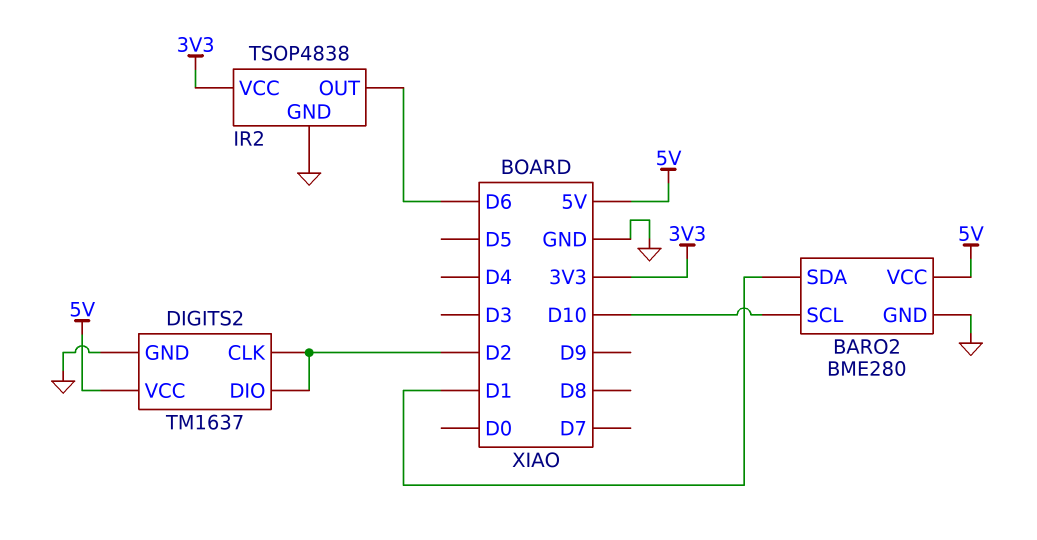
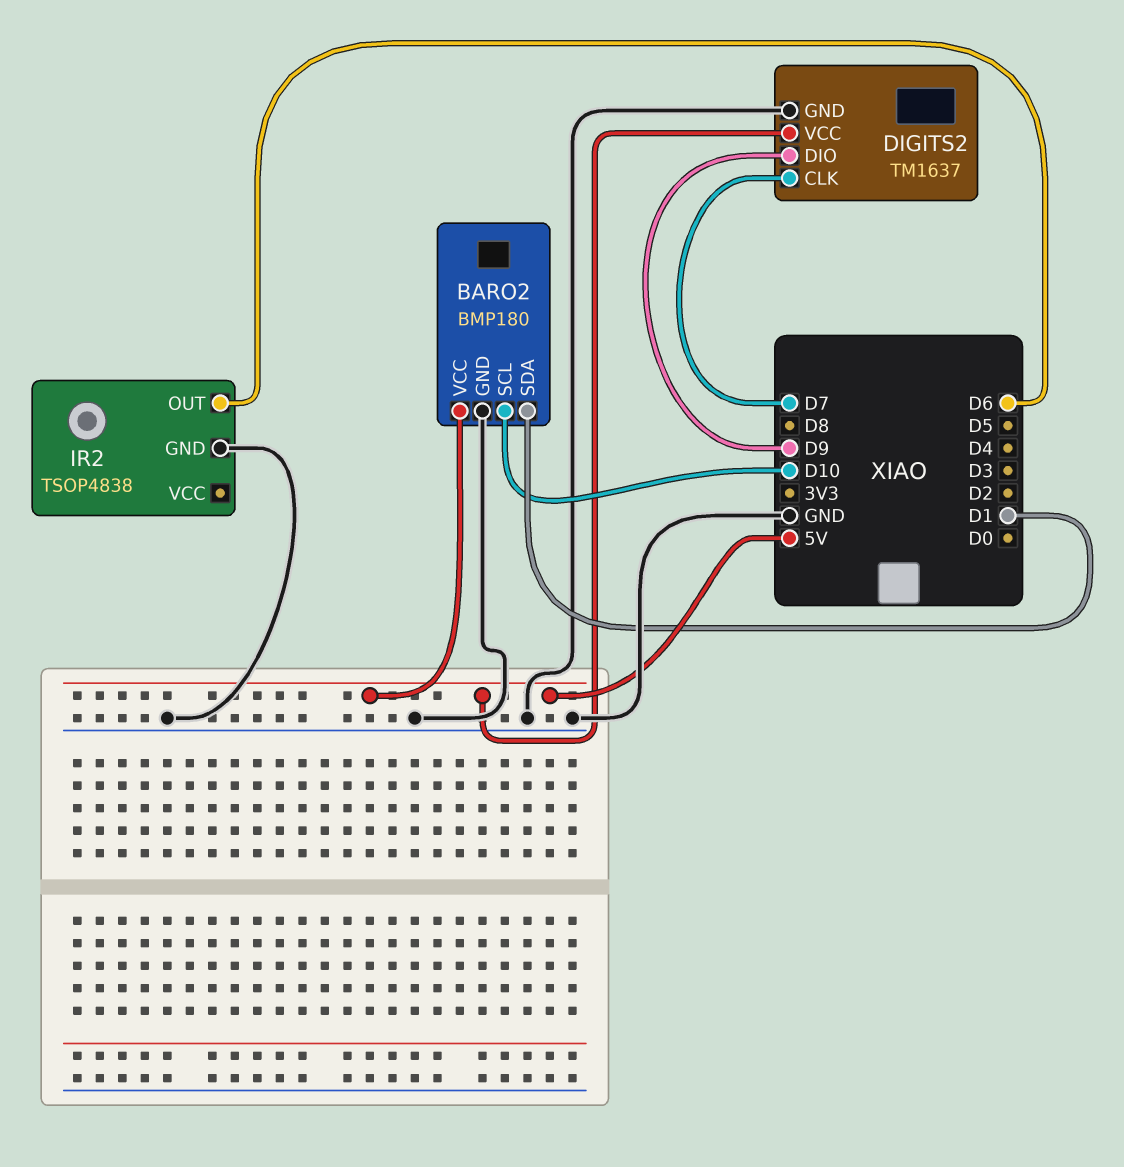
BARO2: BME280 -> BMP180
DIGITS2 pin CLK: D2 -> D7
DIGITS2 pin DIO: D2 -> D9
IR2 pin VCC: 3V3 -> none

